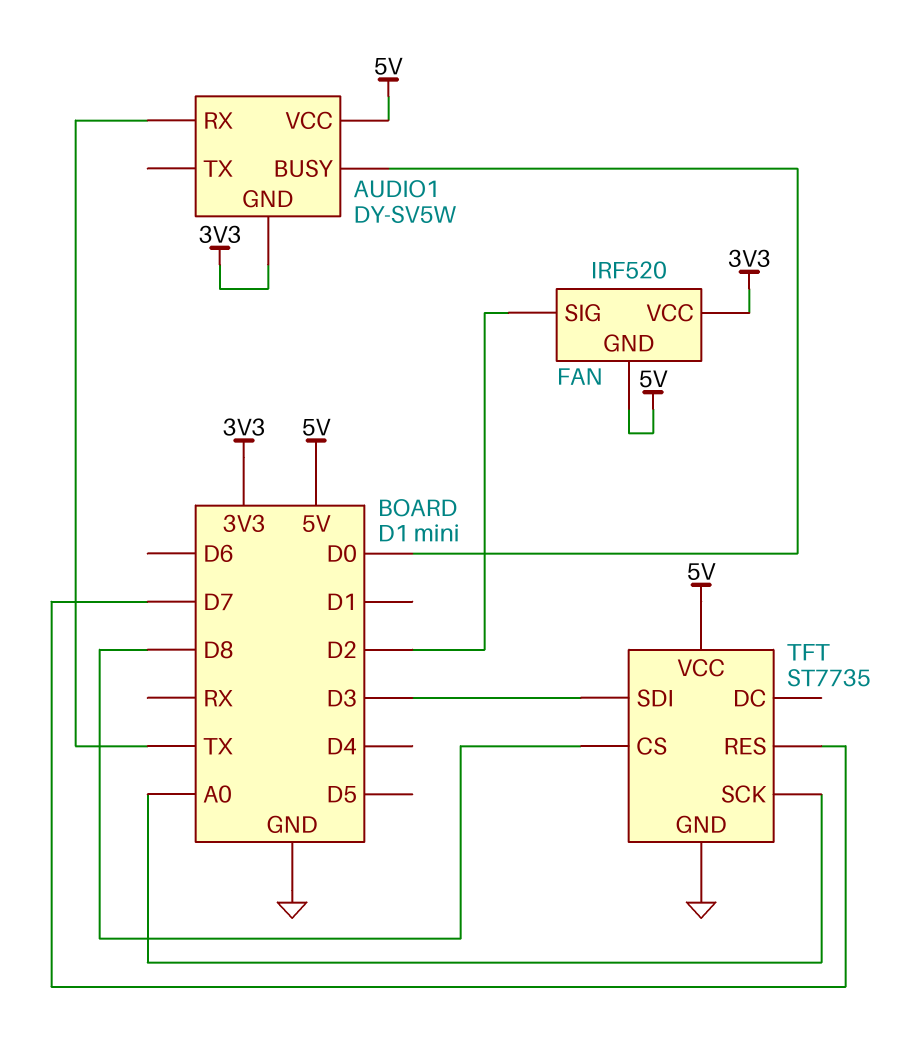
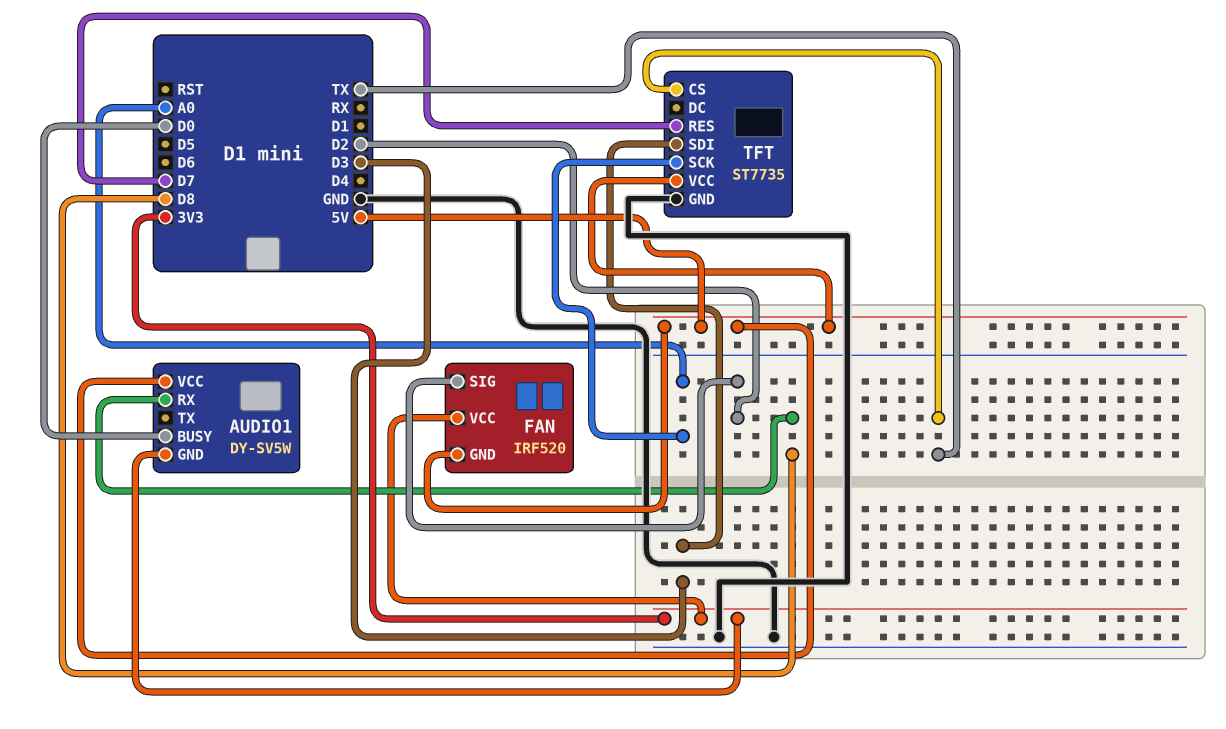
AUDIO1 pin RX: TX -> D8
TFT pin CS: D8 -> TX

